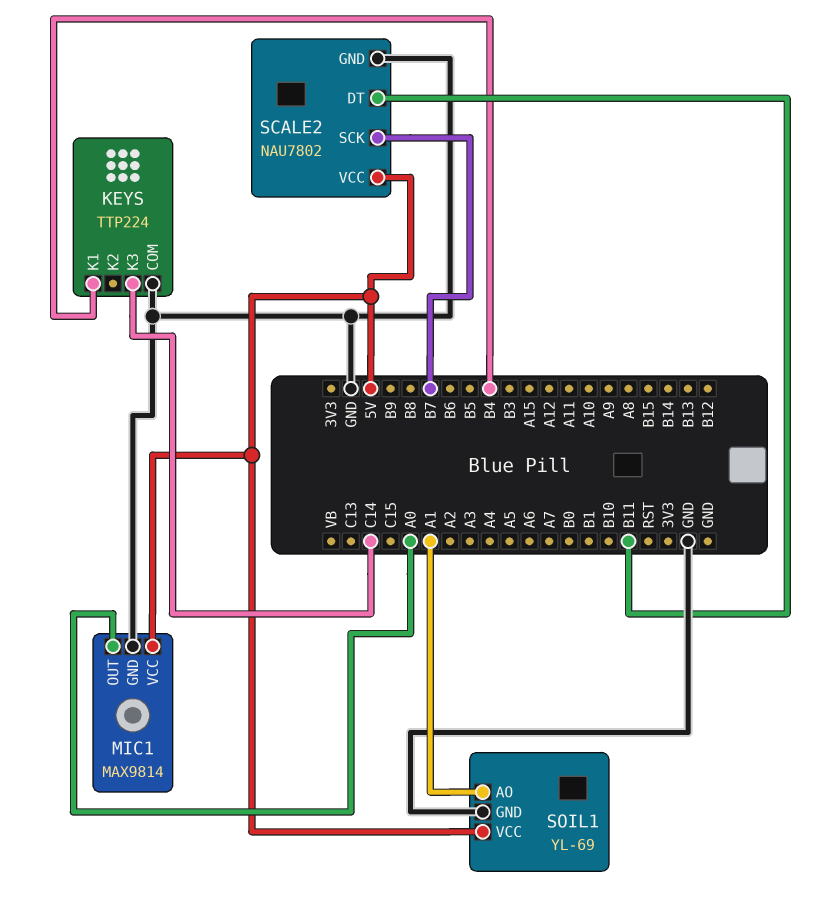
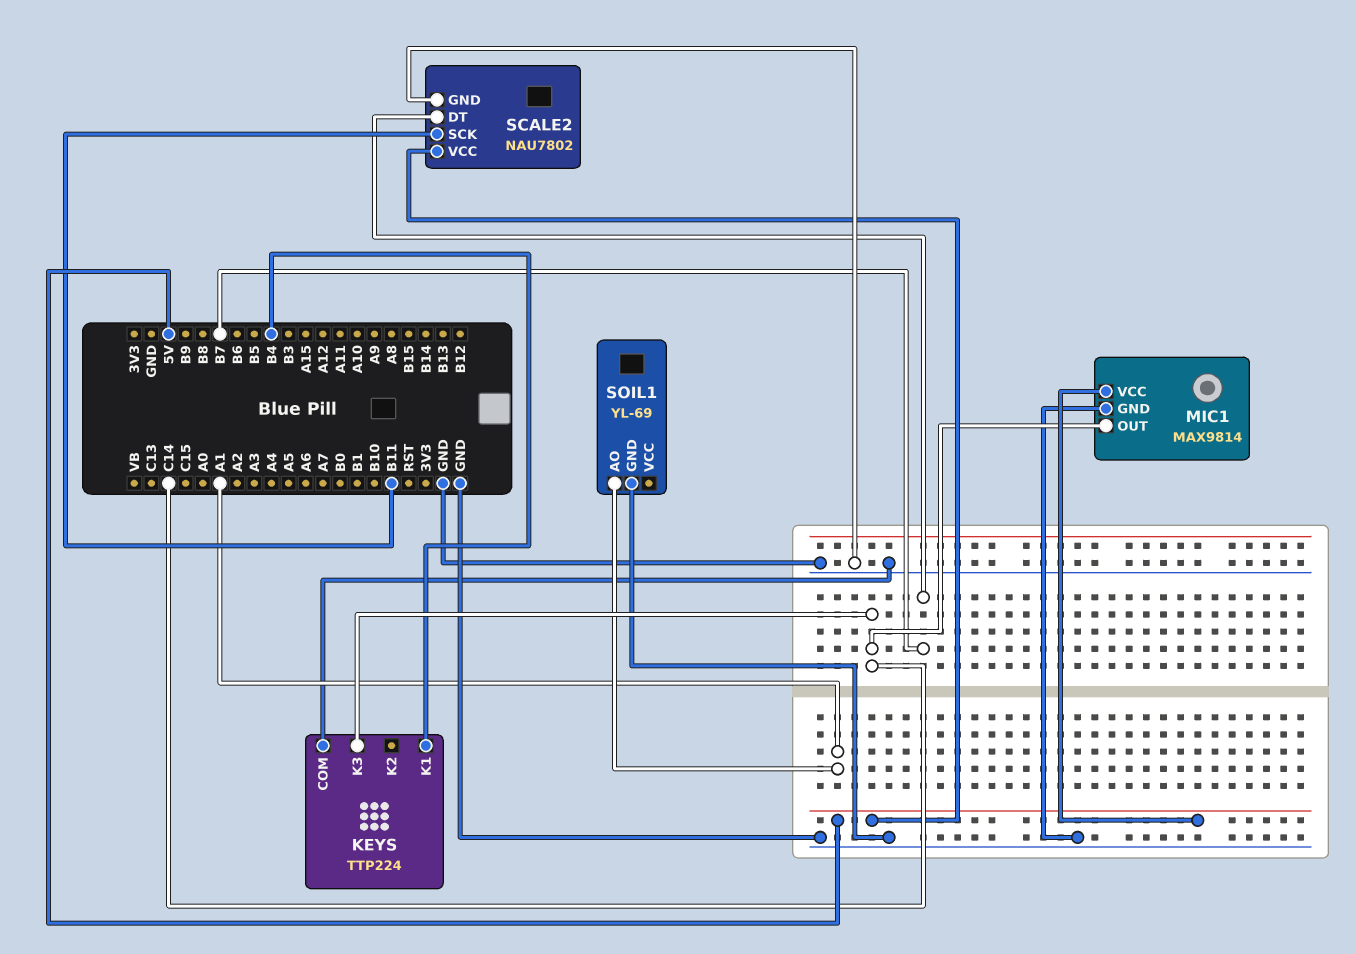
MIC1 pin OUT: A0 -> C14
SCALE2 pin DT: B11 -> B7
SCALE2 pin SCK: B7 -> B11
SOIL1 pin VCC: 5V -> none

